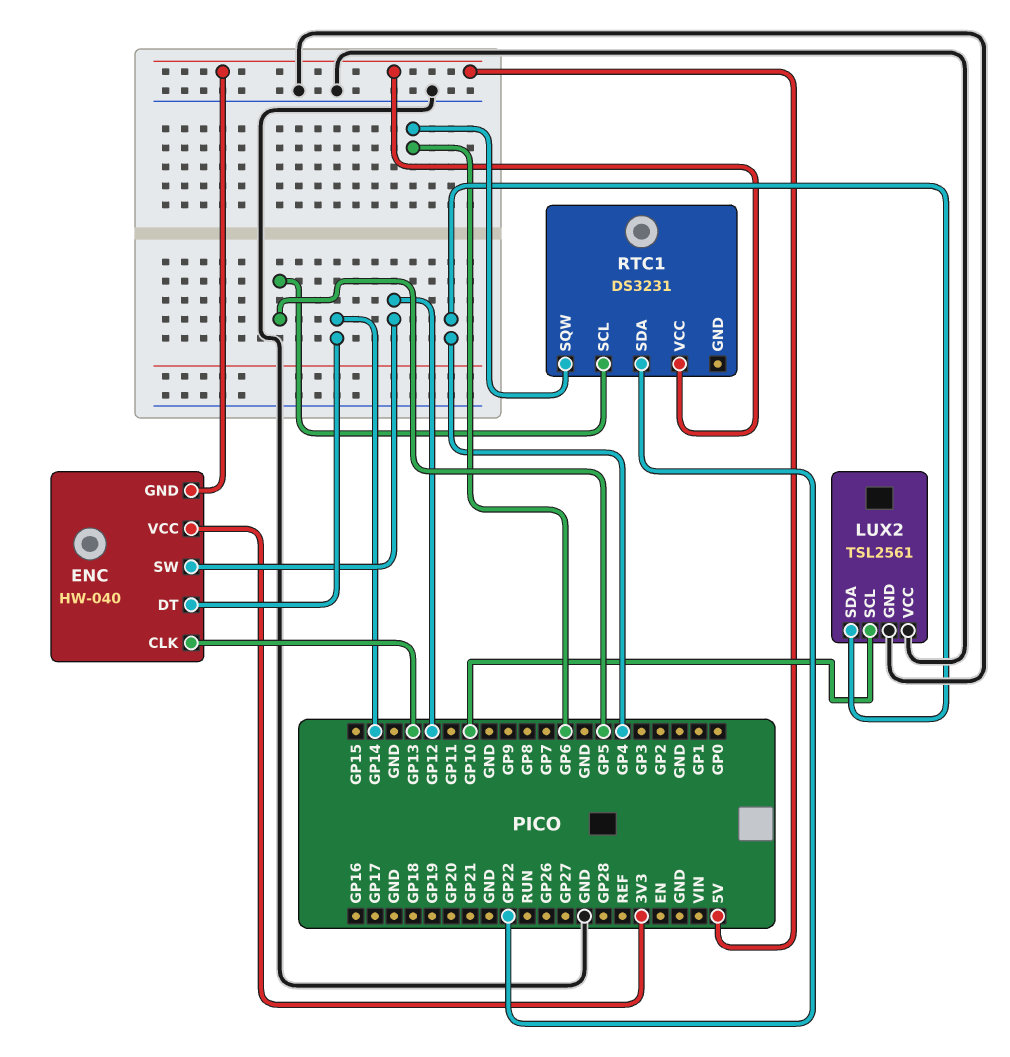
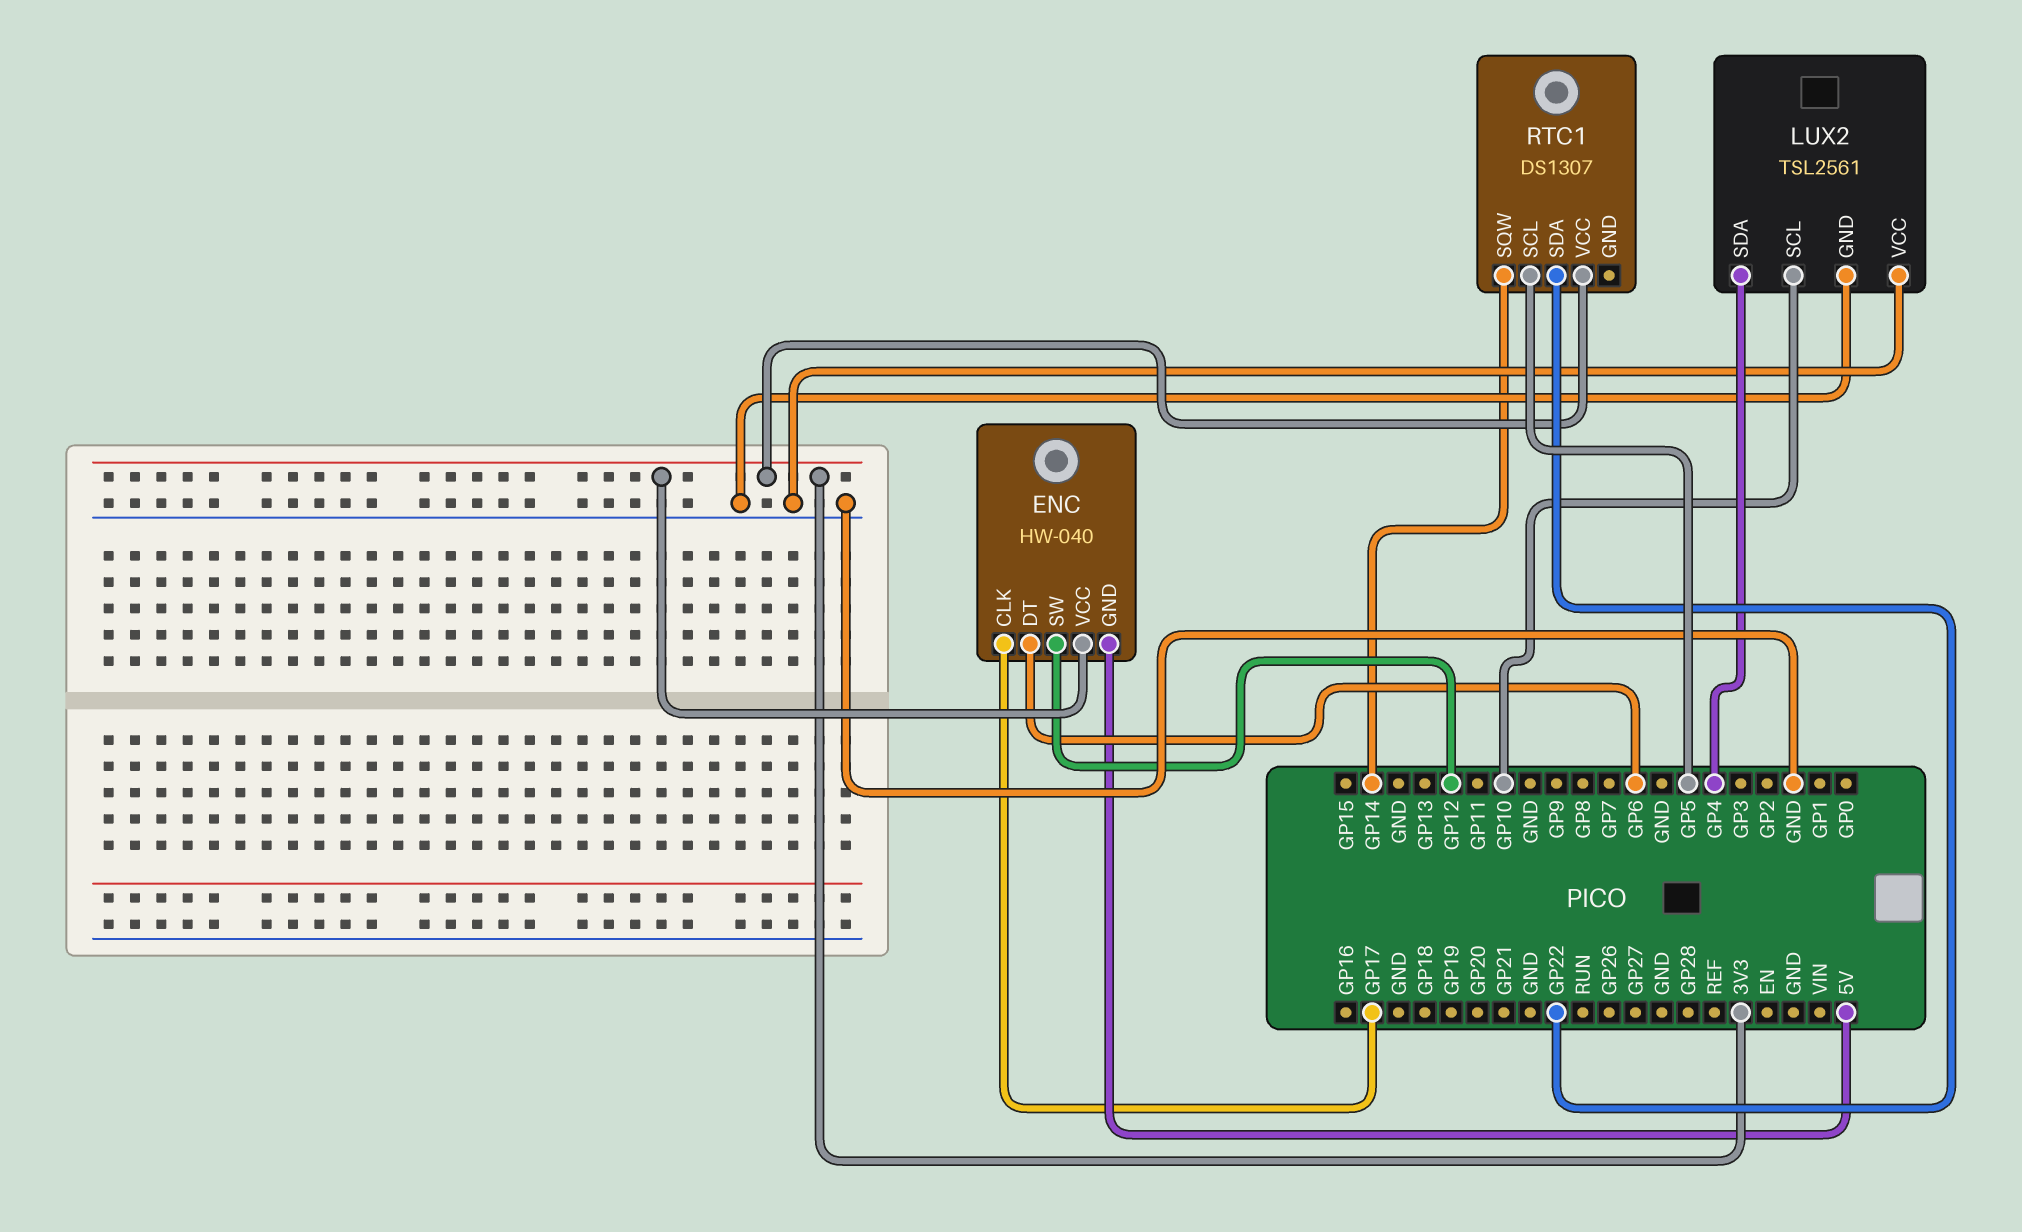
ENC pin CLK: GP13 -> GP17
ENC pin DT: GP14 -> GP6
RTC1: DS3231 -> DS1307
RTC1 pin SQW: GP6 -> GP14
RTC1 pin VCC: 5V -> 3V3

